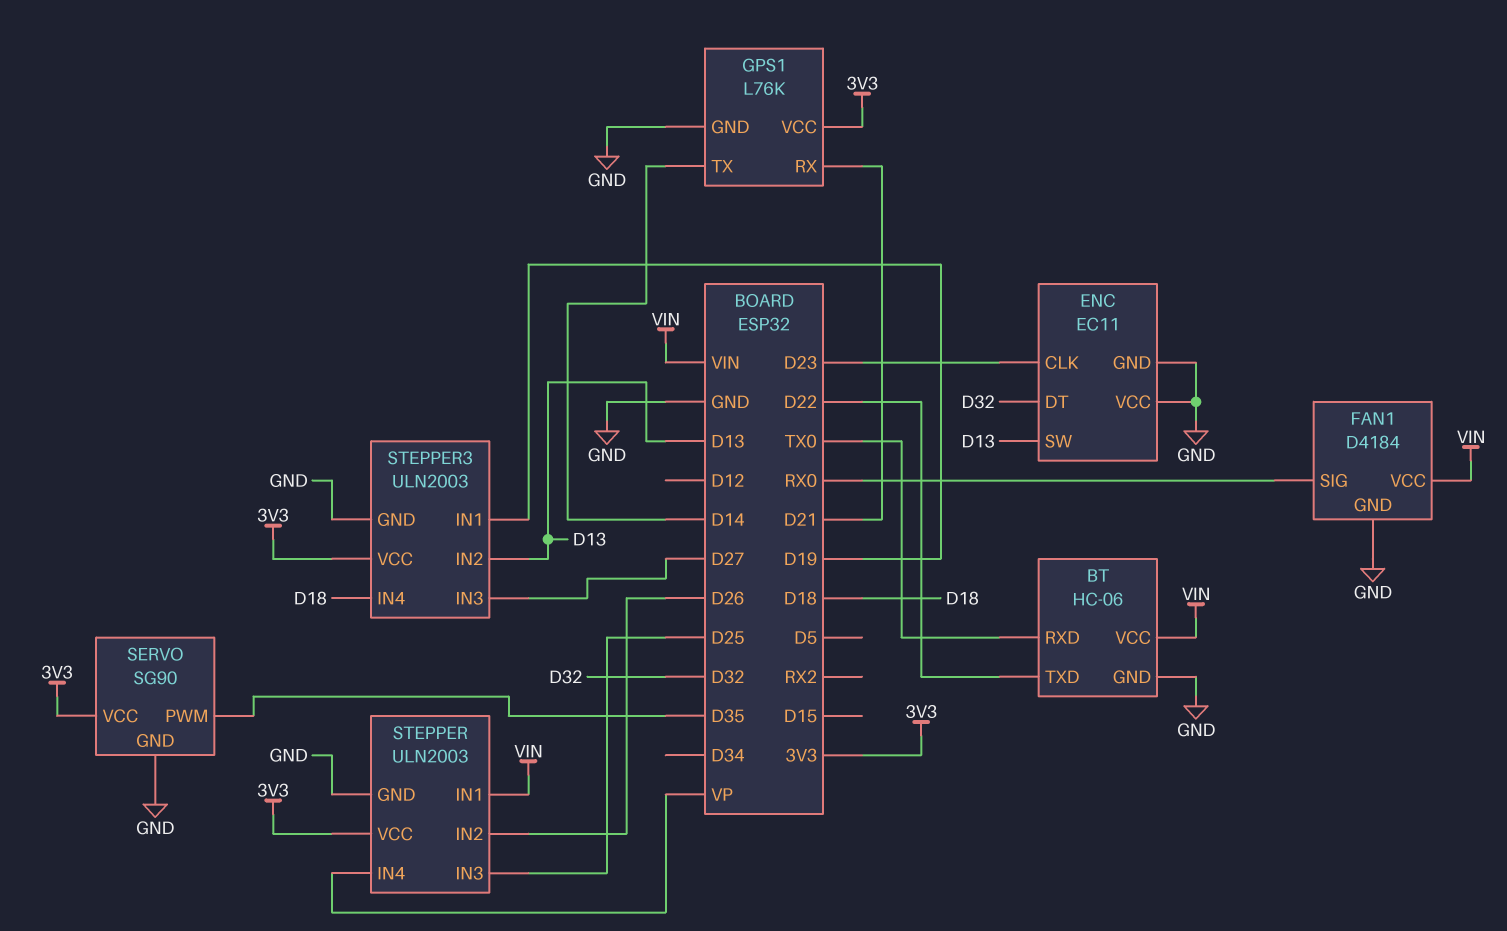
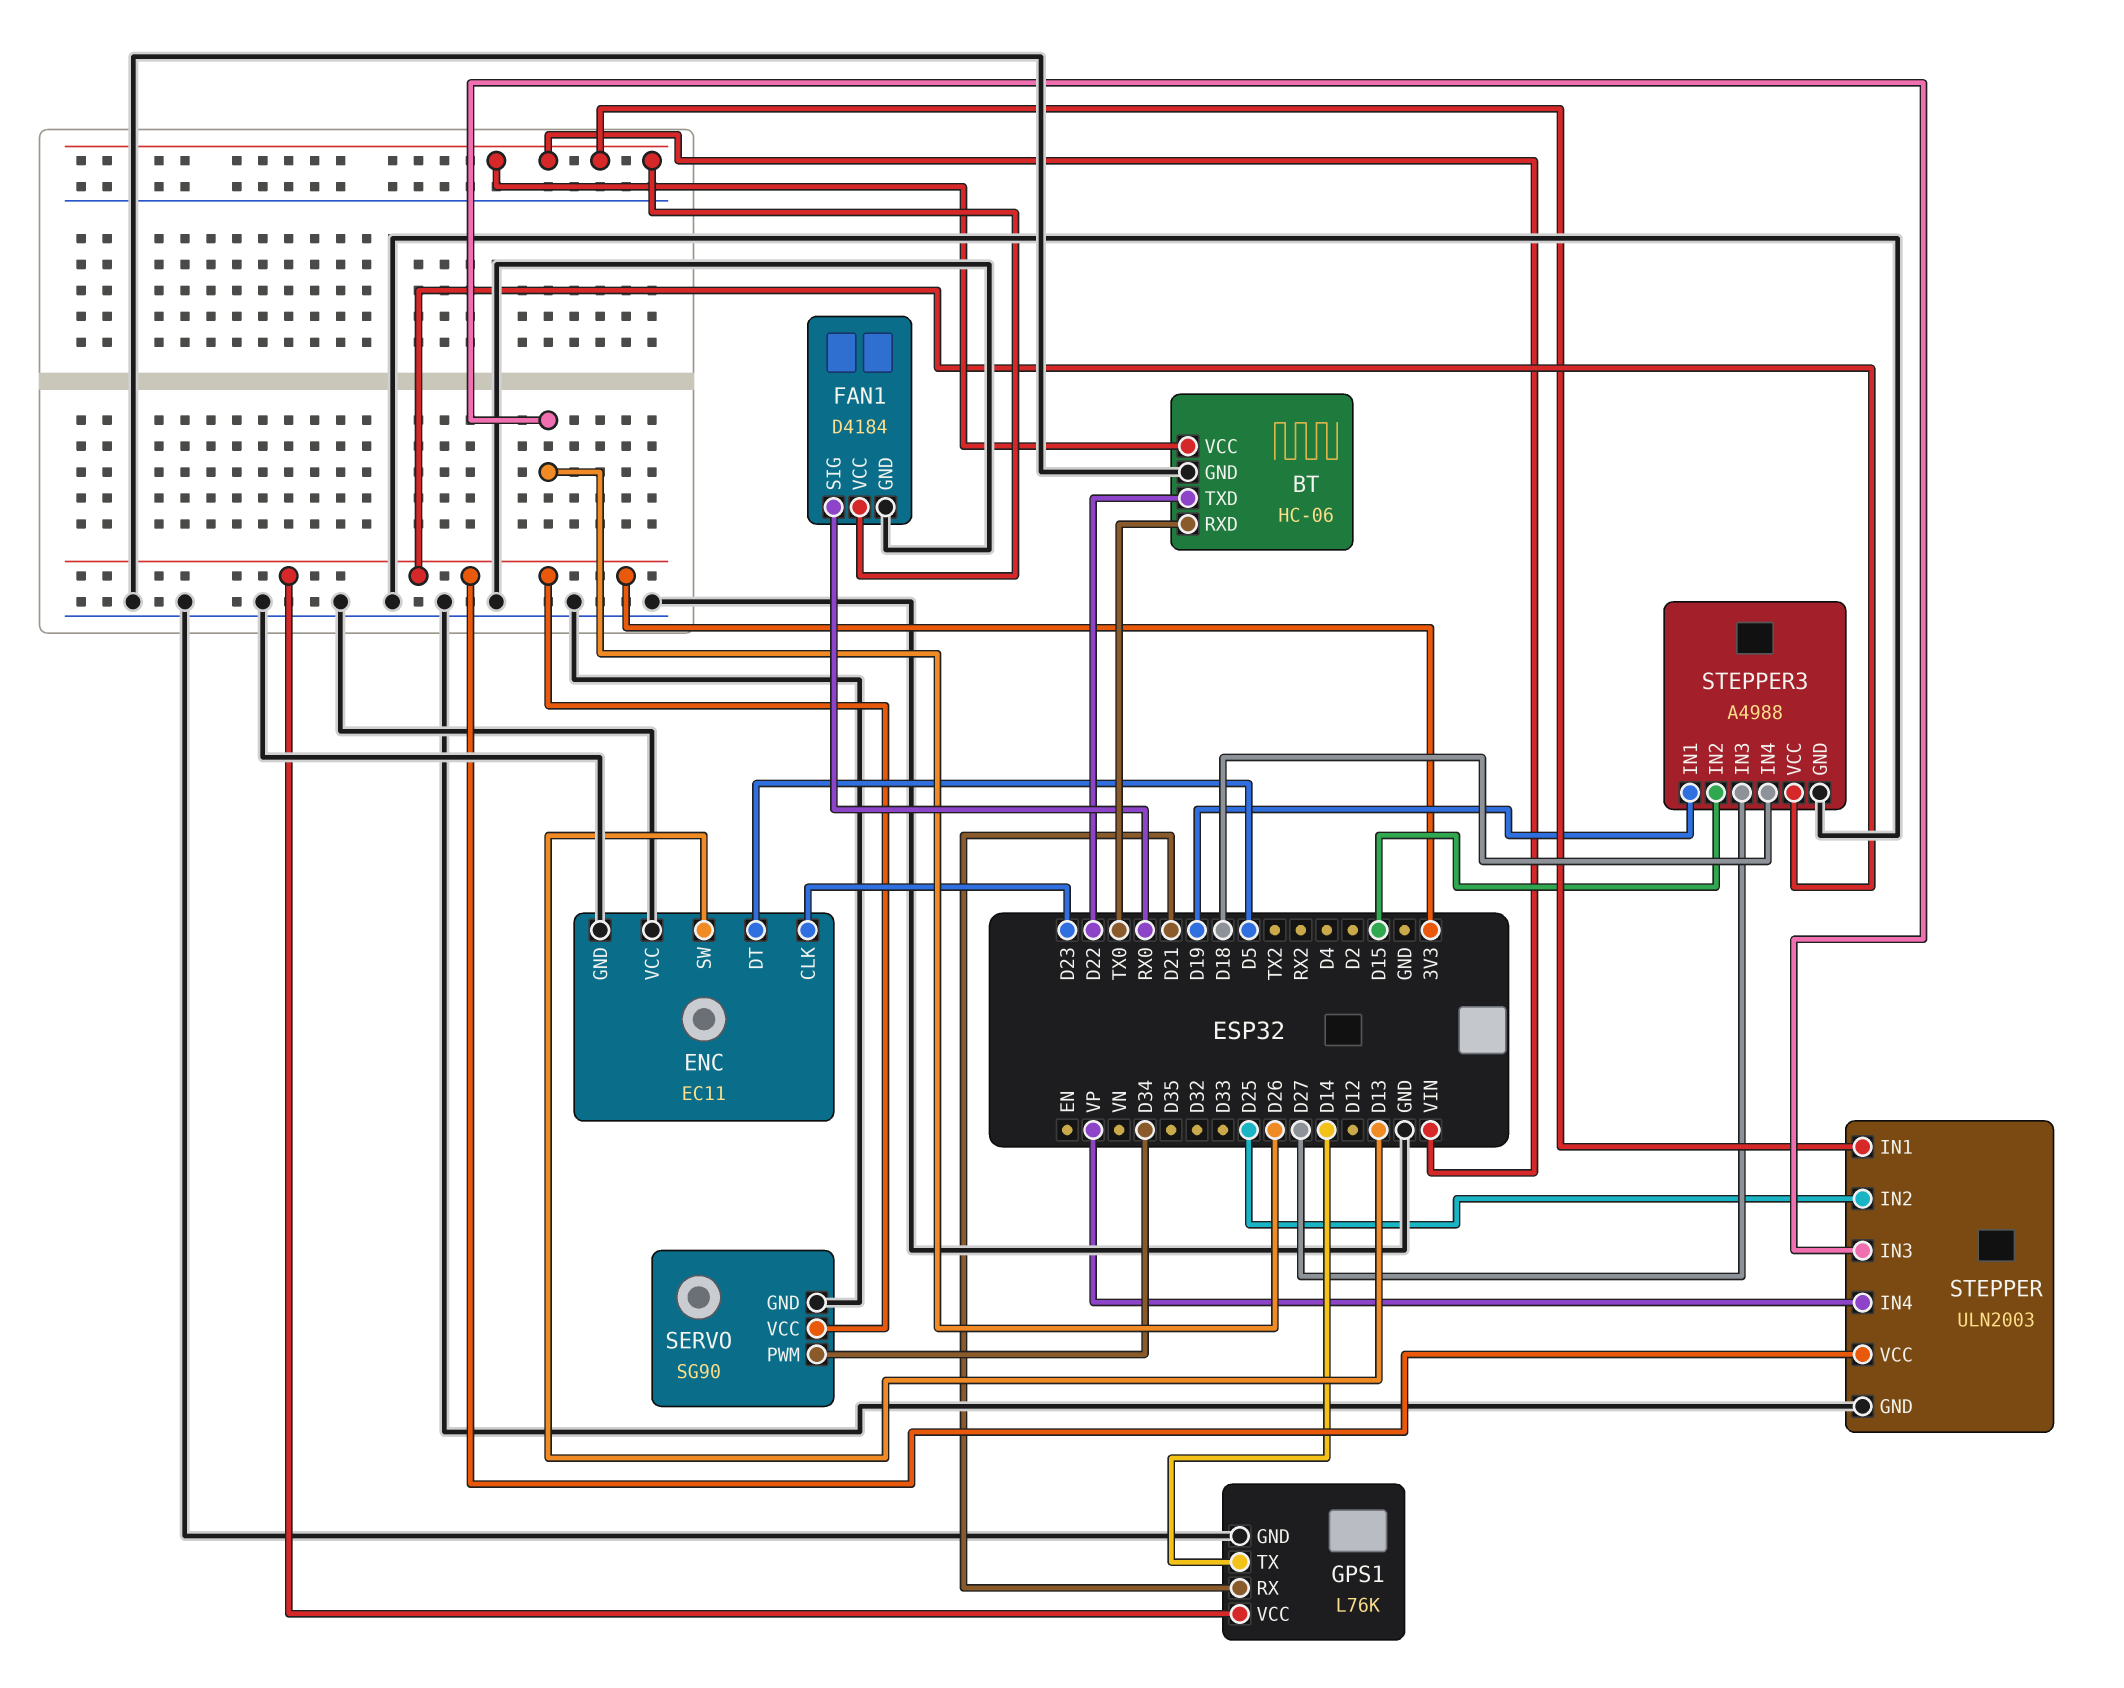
ENC pin DT: D32 -> D5
SERVO pin PWM: D35 -> D34
STEPPER pin IN2: D26 -> D25
STEPPER pin IN3: D25 -> D26
STEPPER3: ULN2003 -> A4988
STEPPER3 pin IN2: D13 -> D15

